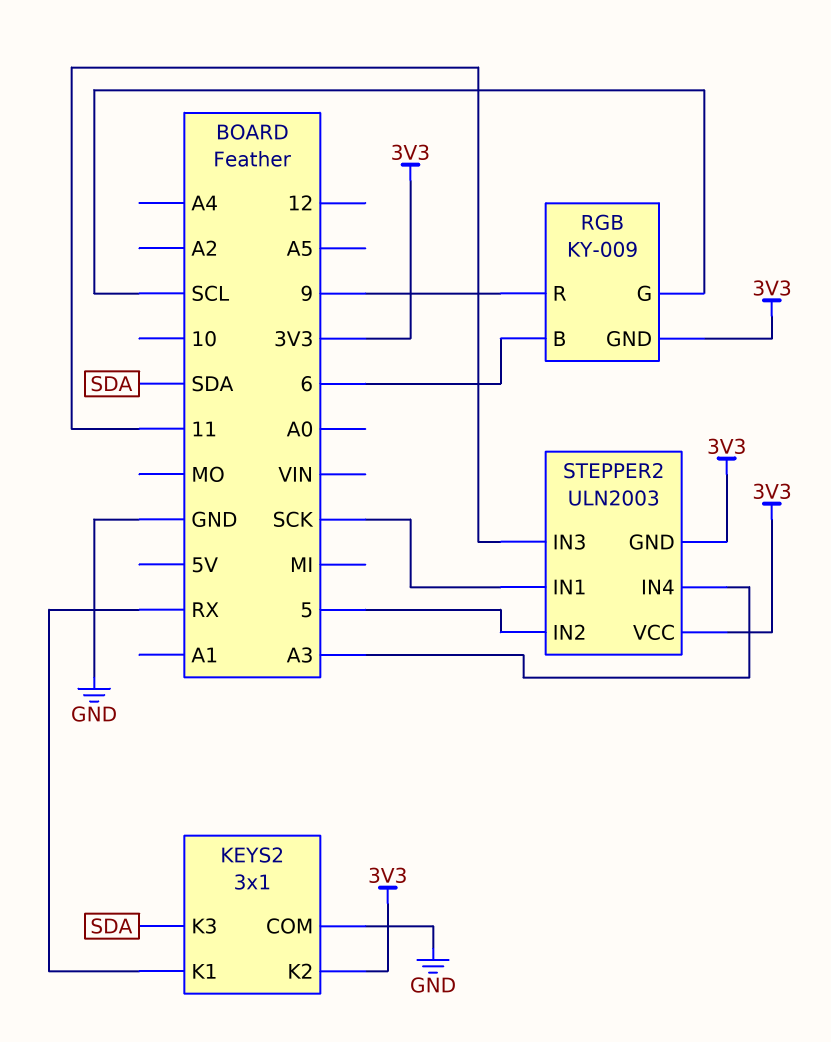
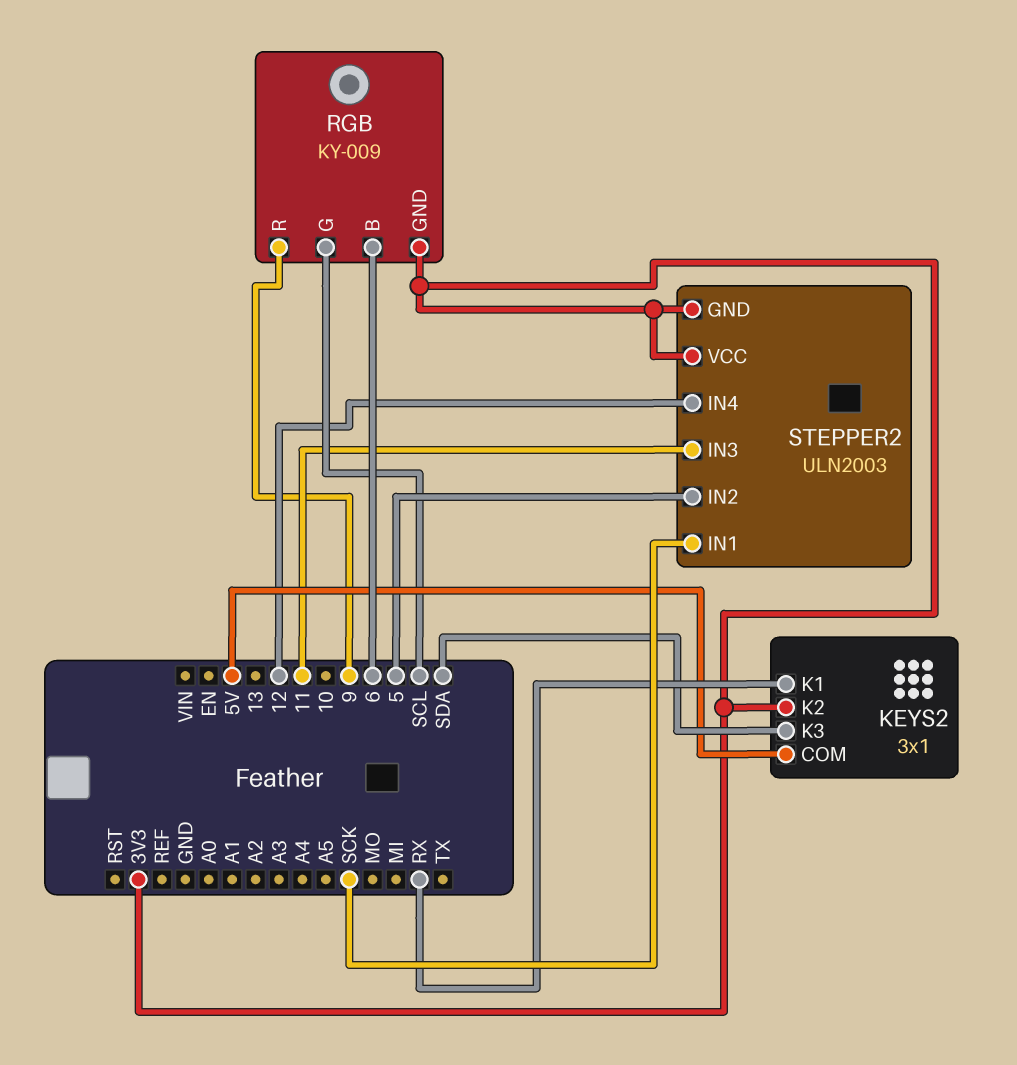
KEYS2 pin COM: GND -> 5V
STEPPER2 pin IN4: A3 -> 12

